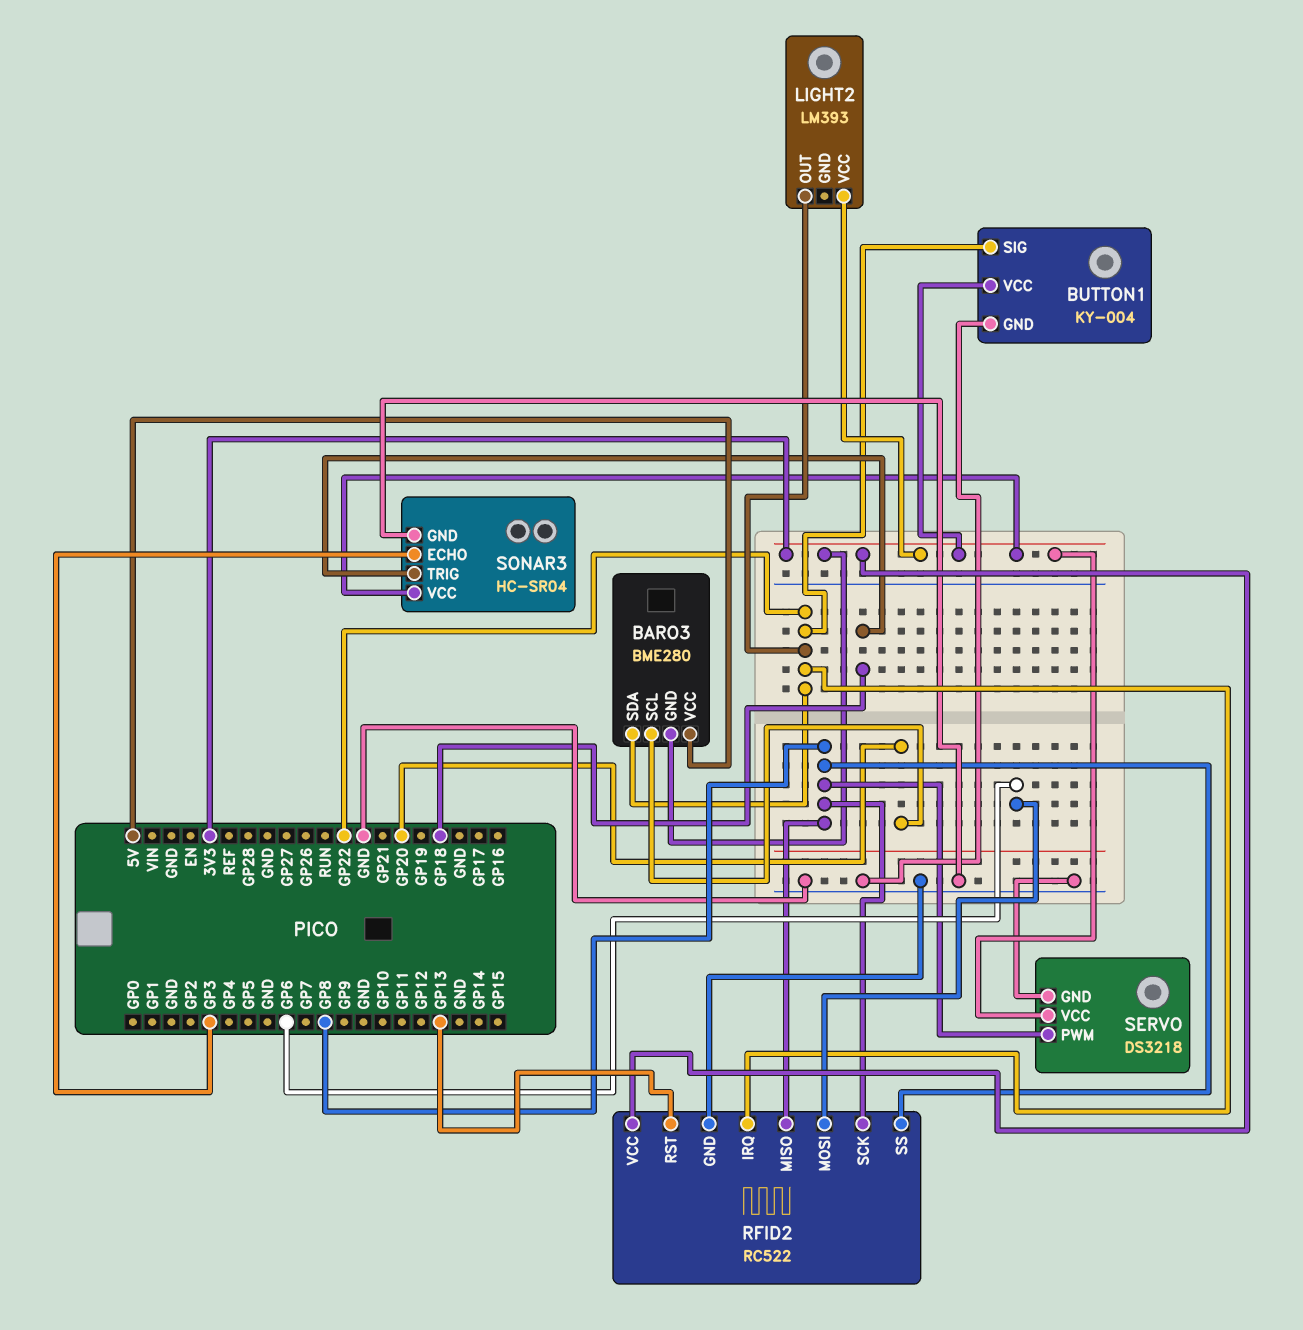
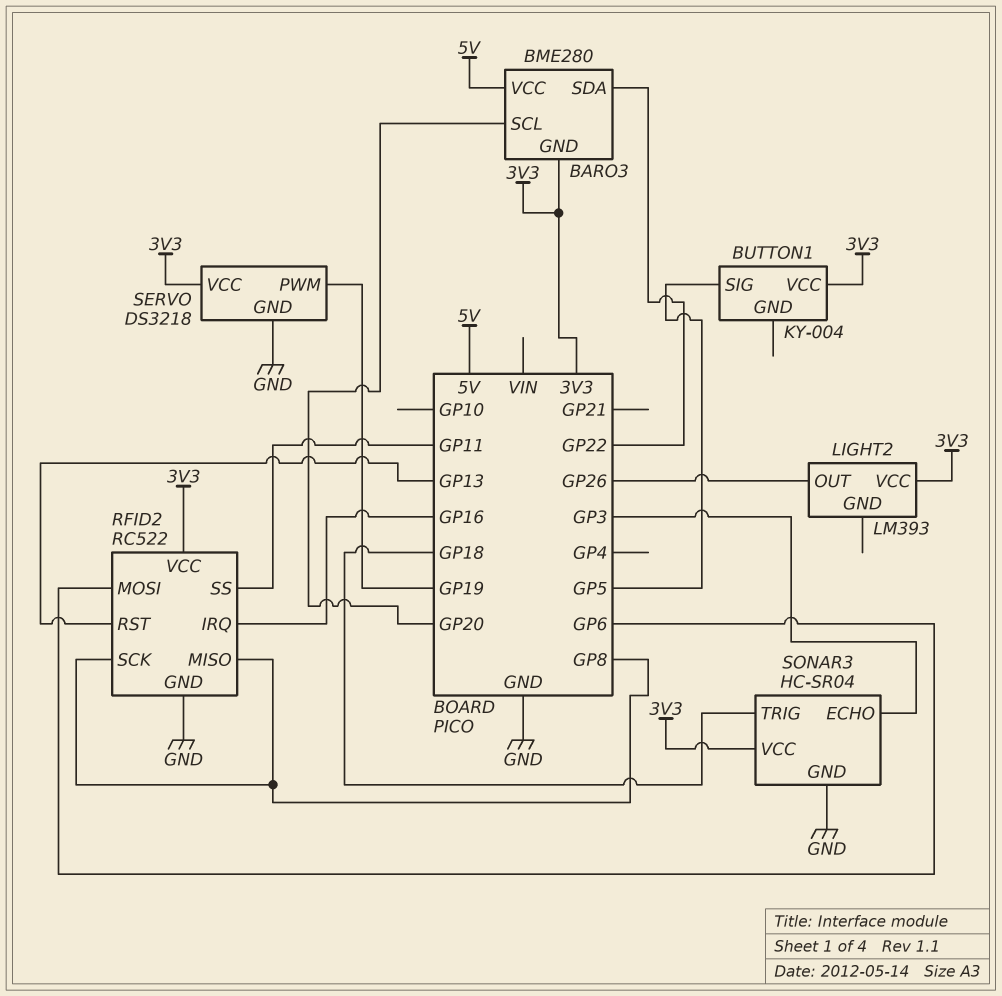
BUTTON1 pin GND: GND -> none
BUTTON1 pin SIG: GP22 -> GP5
LIGHT2 pin OUT: GP22 -> GP26
RFID2 pin IRQ: GP22 -> GP16
RFID2 pin SS: GP8 -> GP11
SERVO pin PWM: GP8 -> GP19

